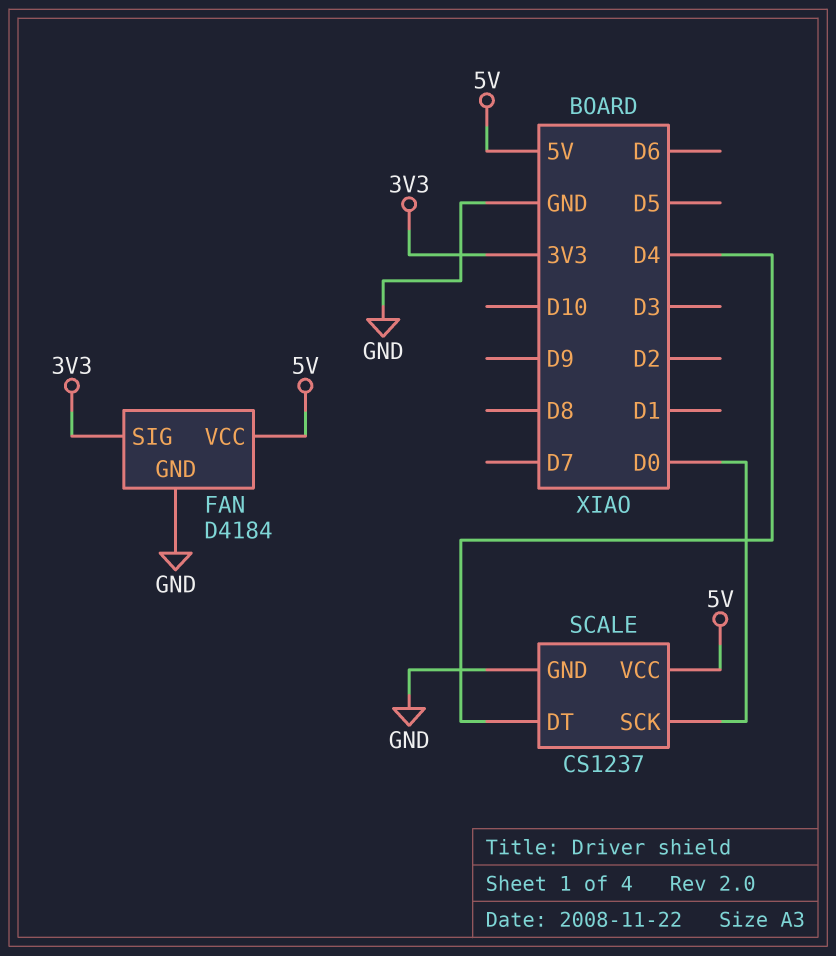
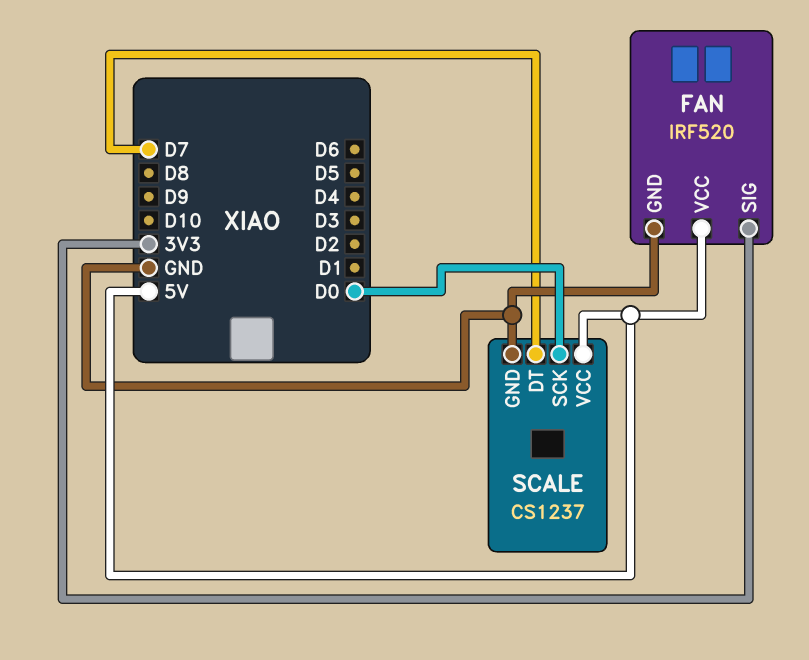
FAN: D4184 -> IRF520
SCALE pin DT: D4 -> D7

